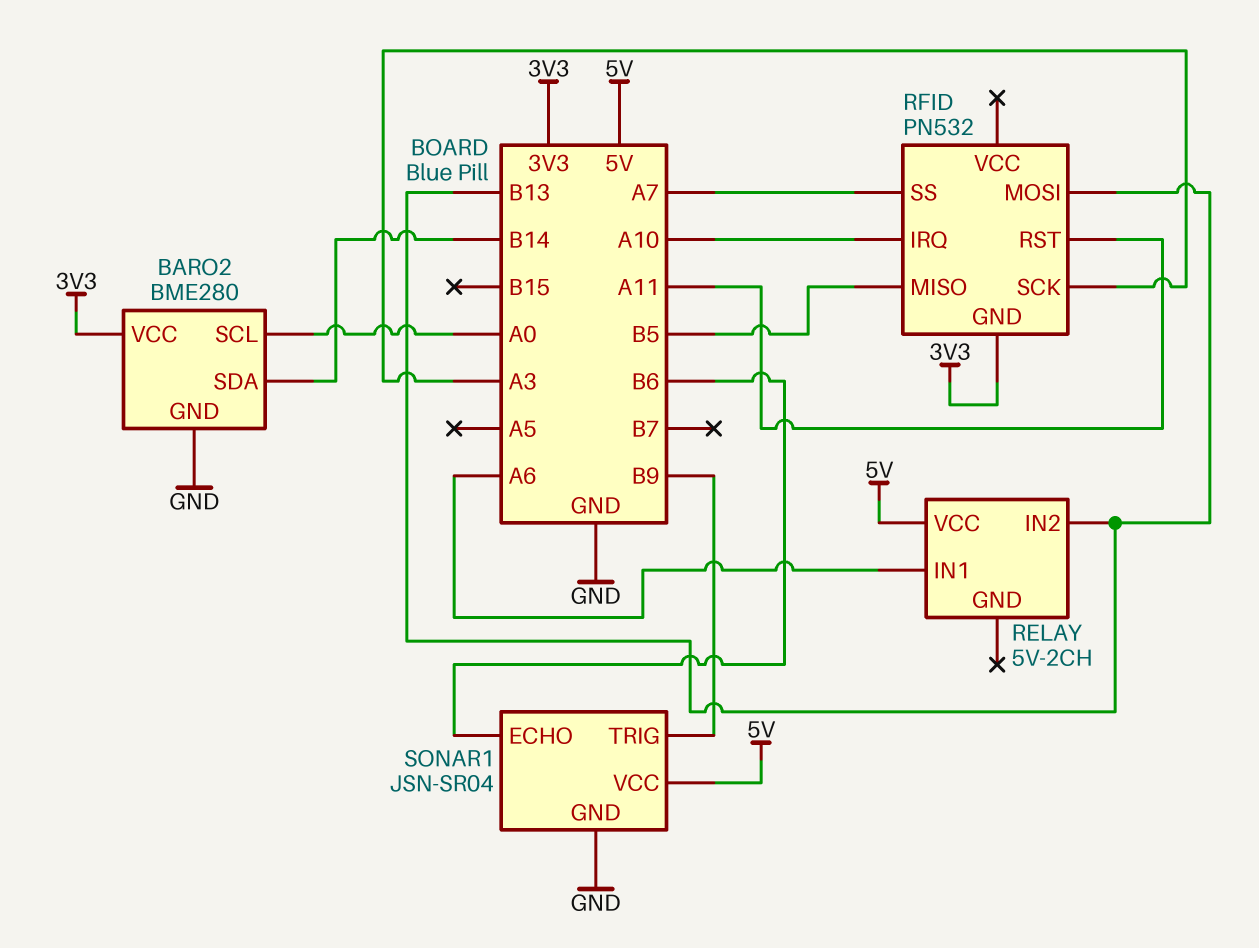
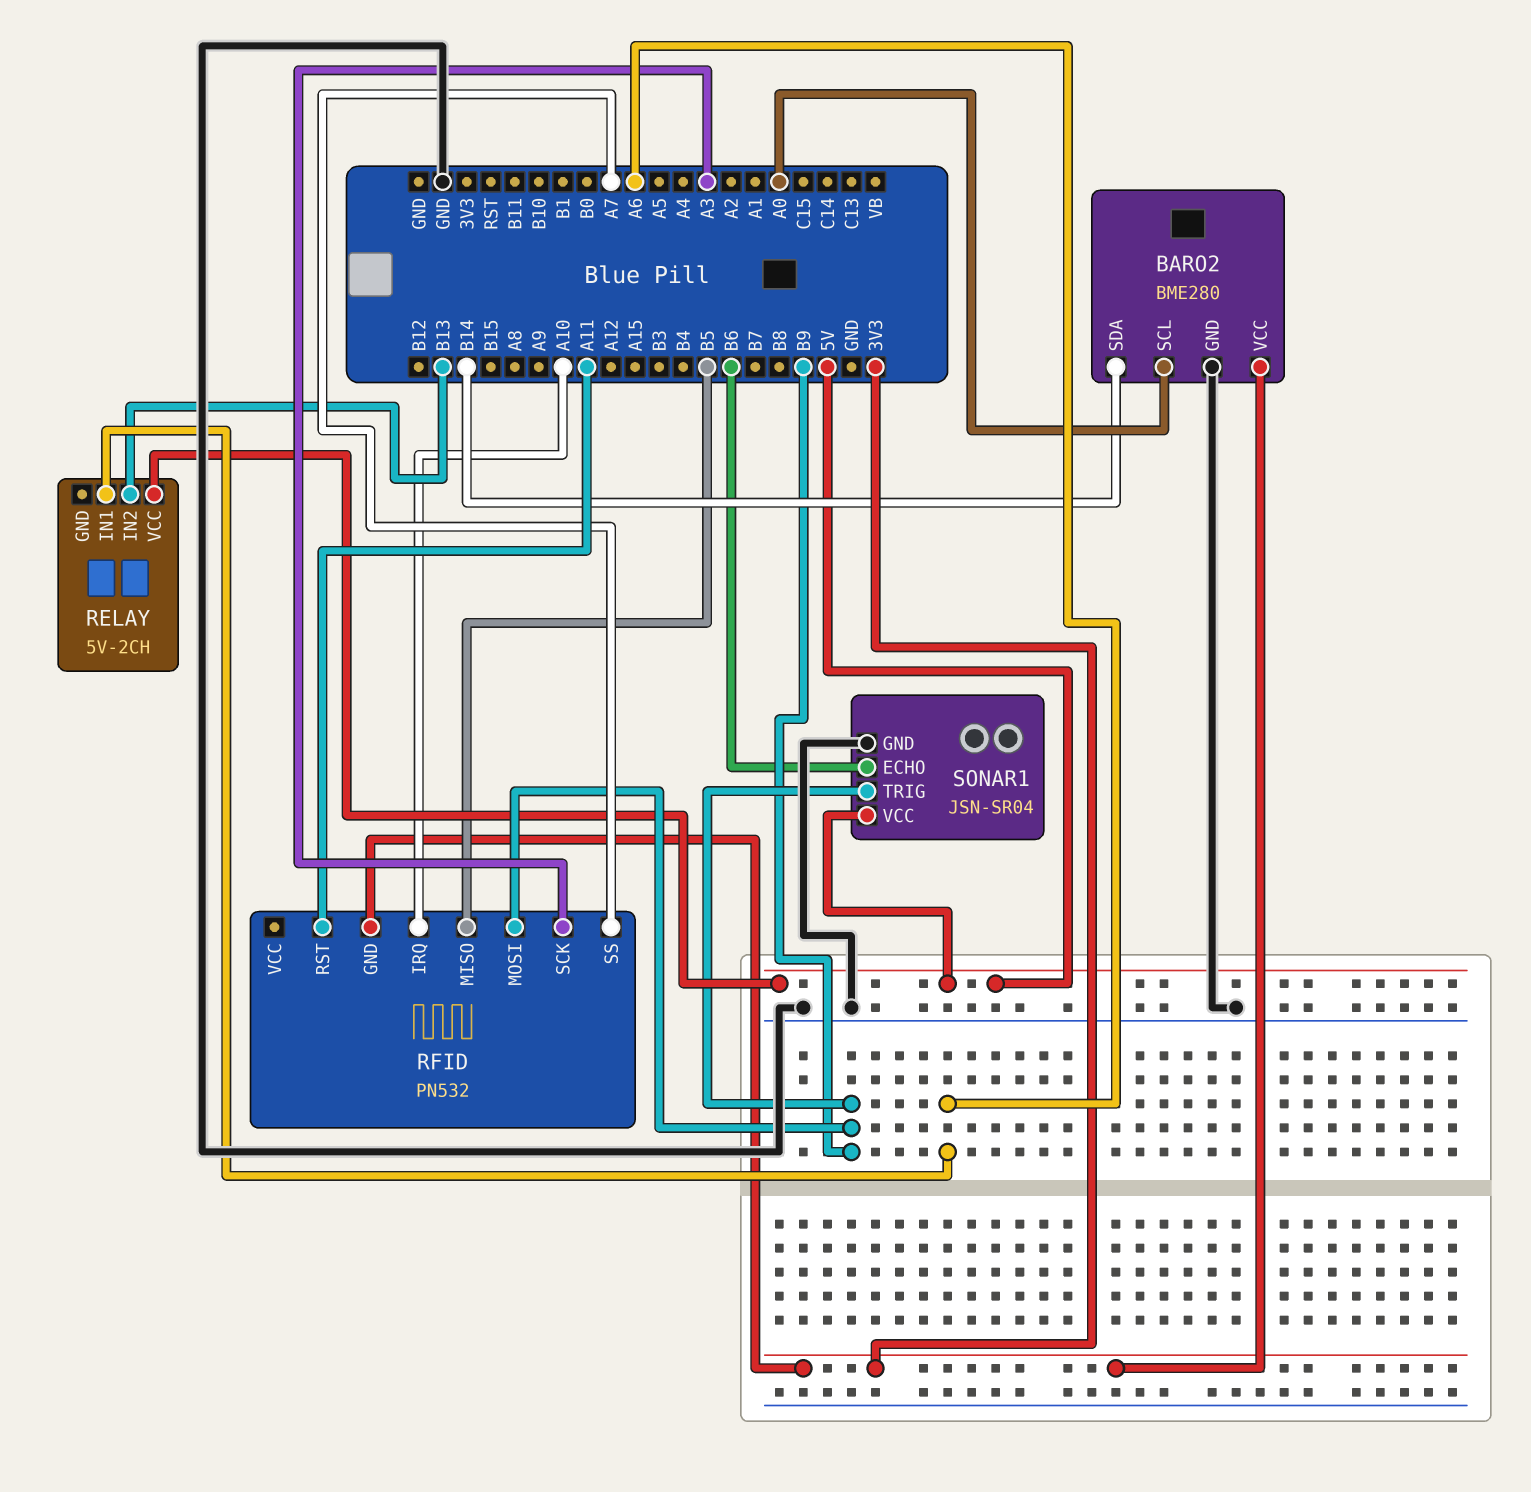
RFID pin MOSI: B13 -> B9

